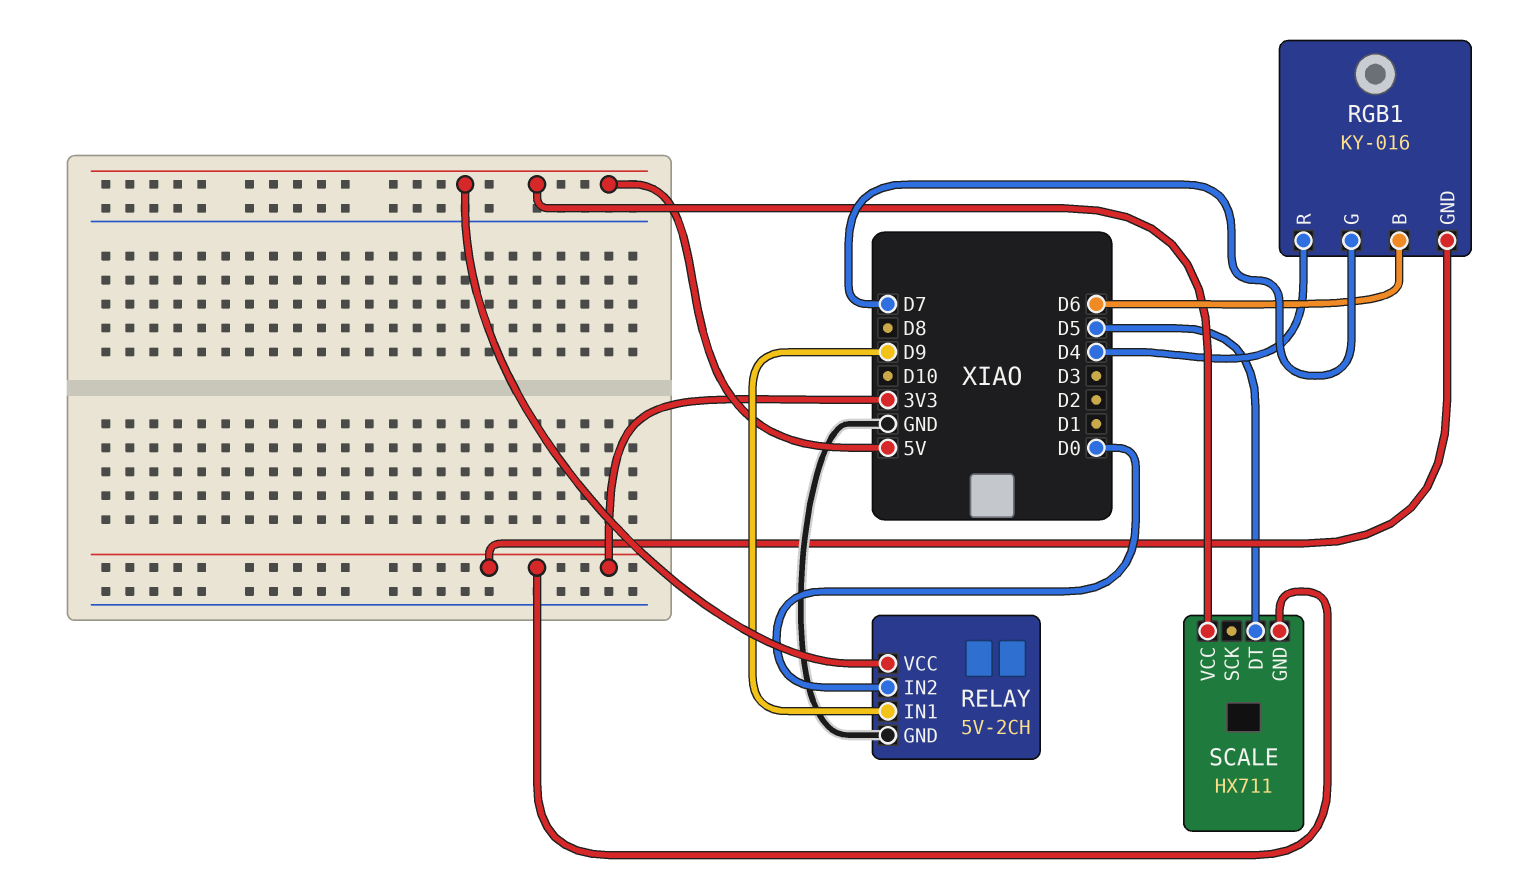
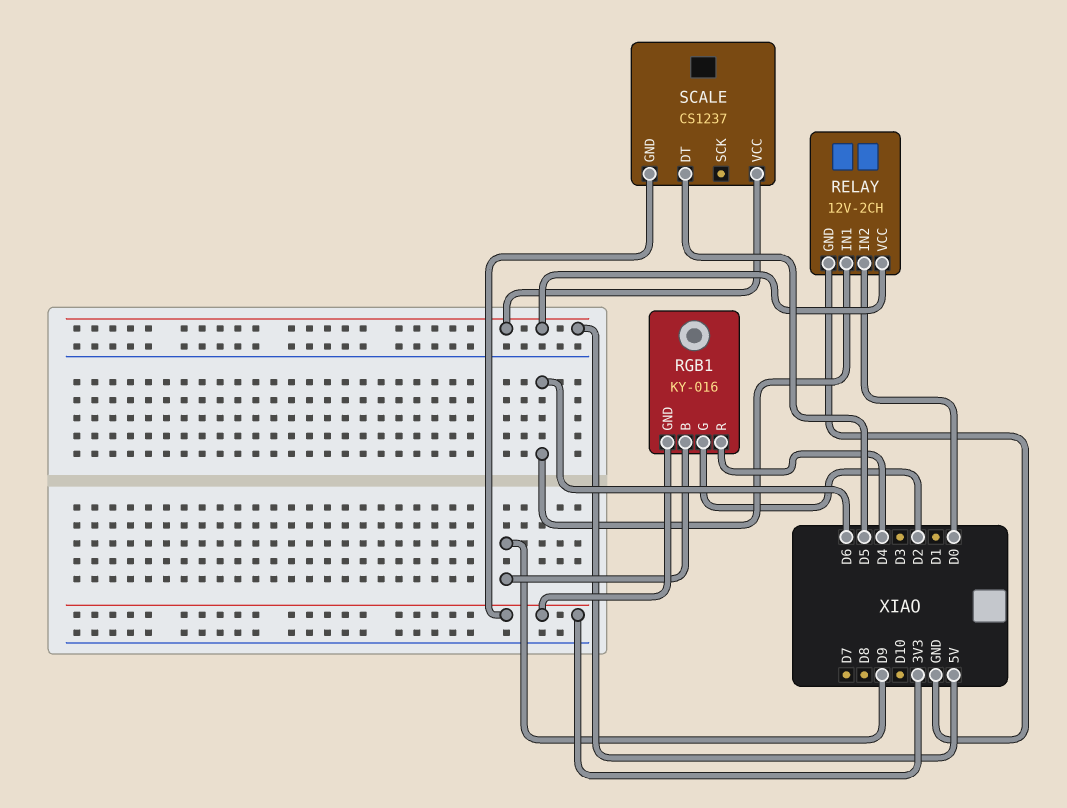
RELAY: 5V-2CH -> 12V-2CH
RELAY pin IN1: D9 -> D6
RGB1 pin B: D6 -> D9
RGB1 pin G: D7 -> D2
SCALE: HX711 -> CS1237

